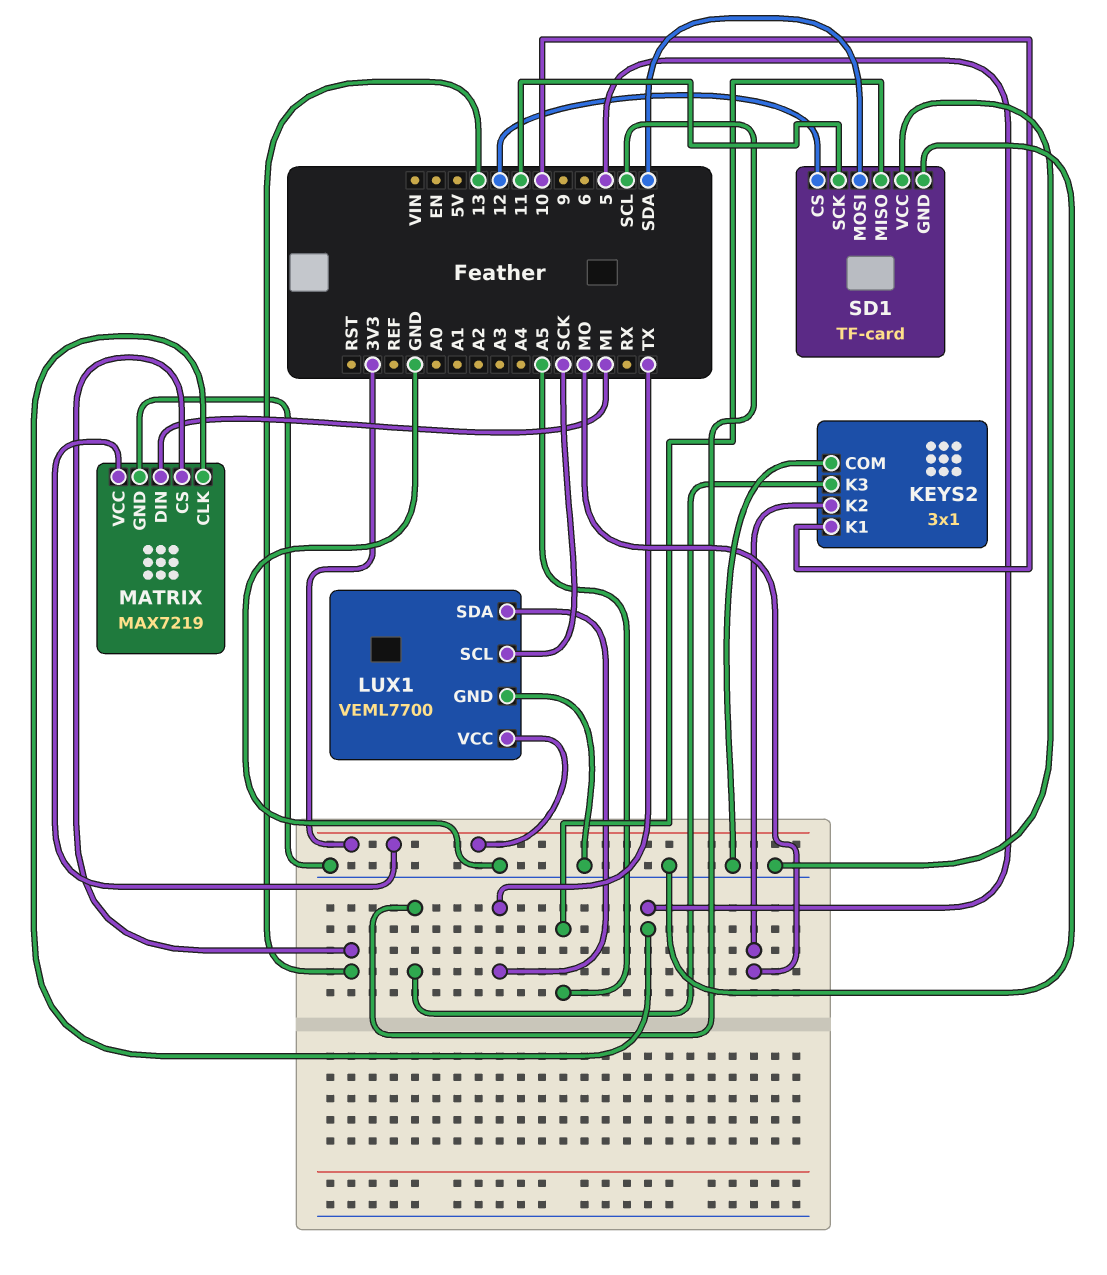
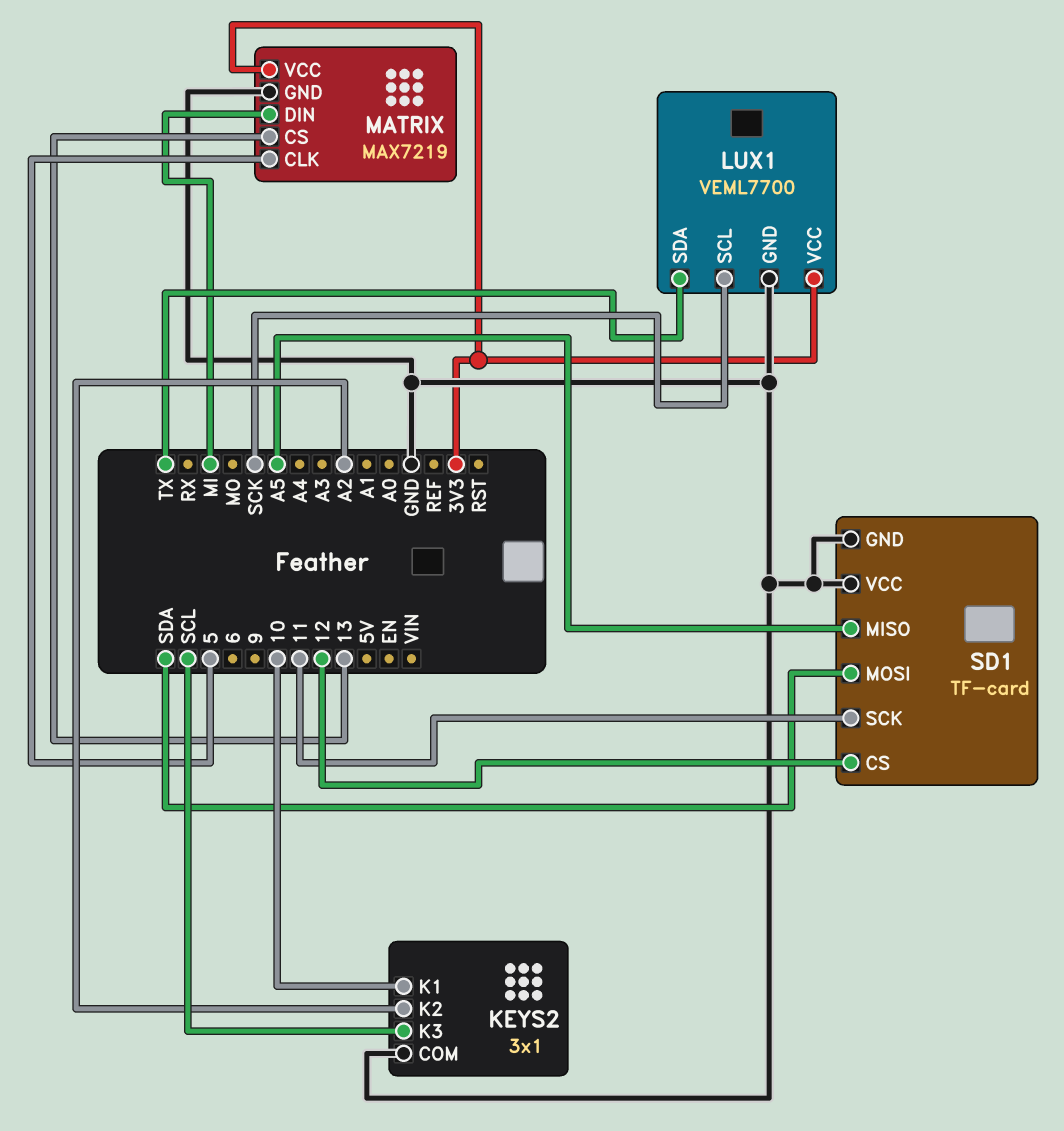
KEYS2 pin K2: MO -> A2

